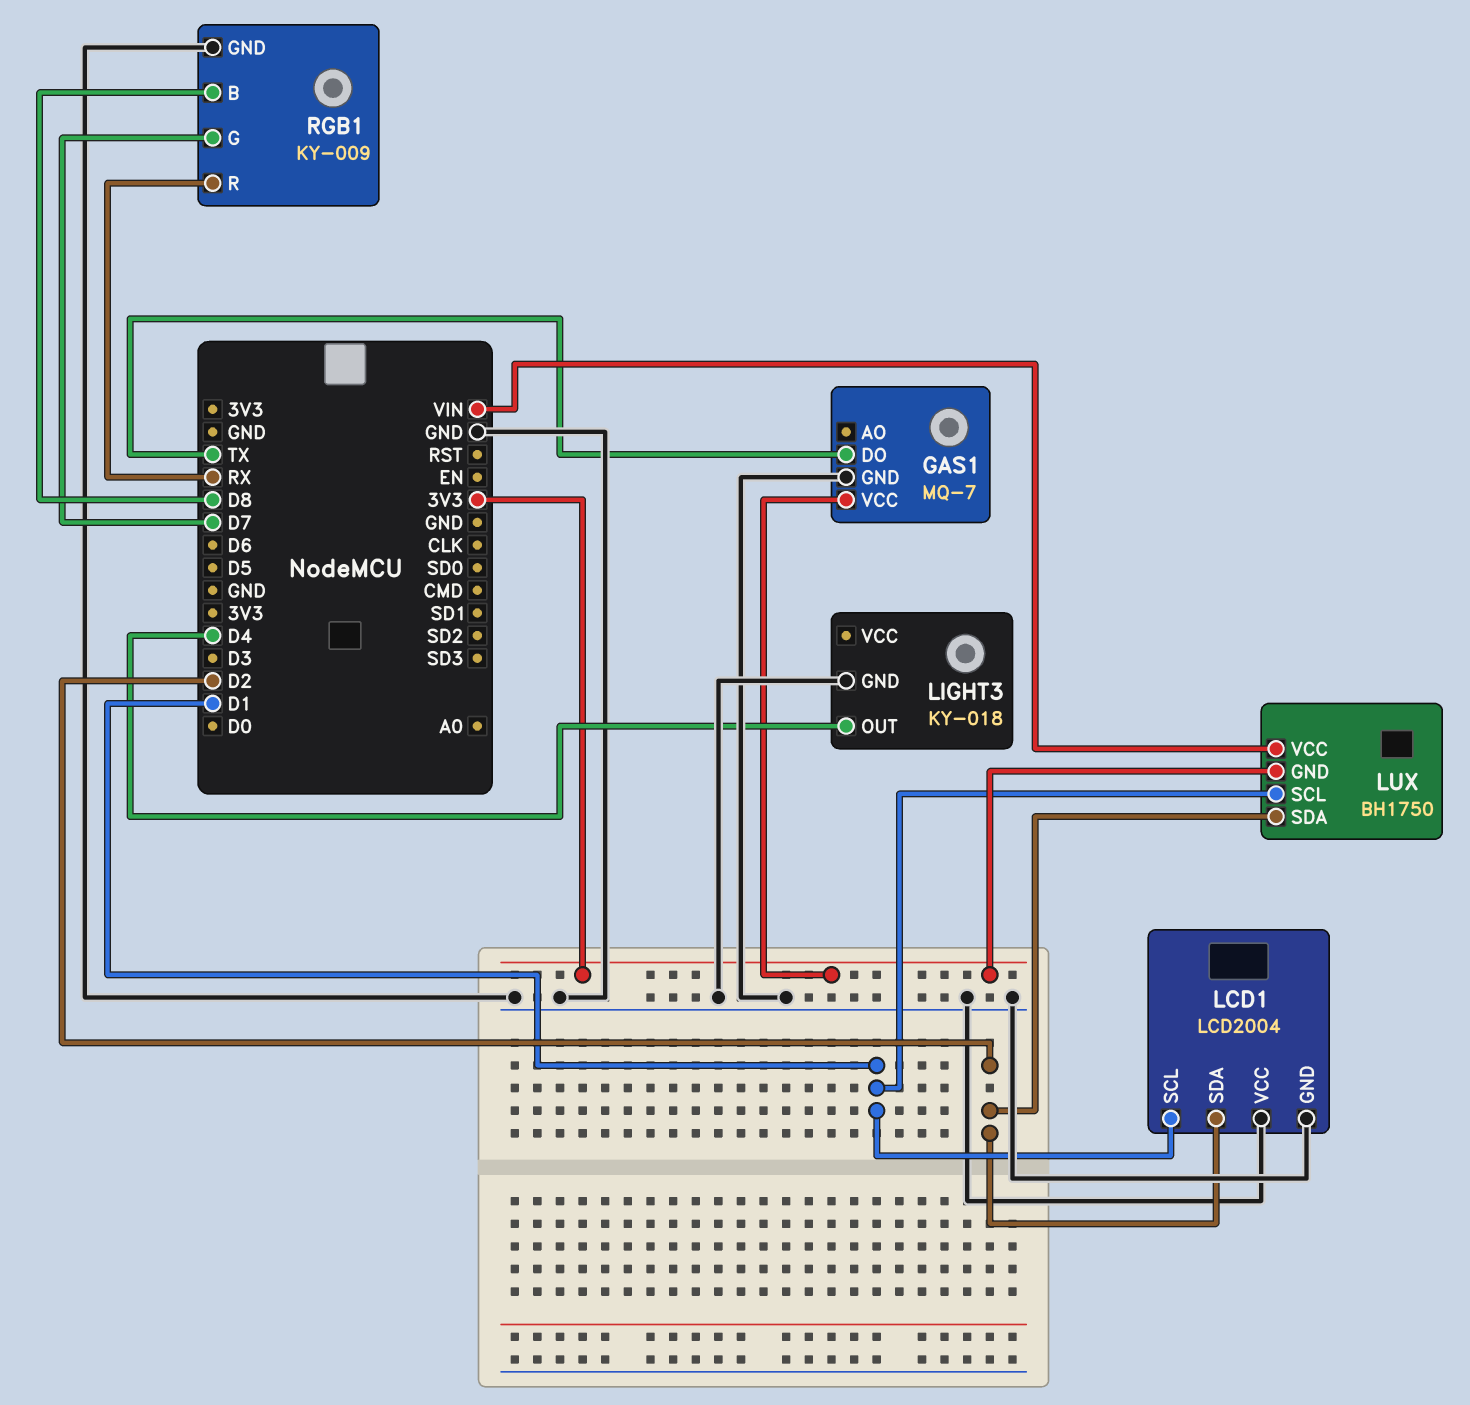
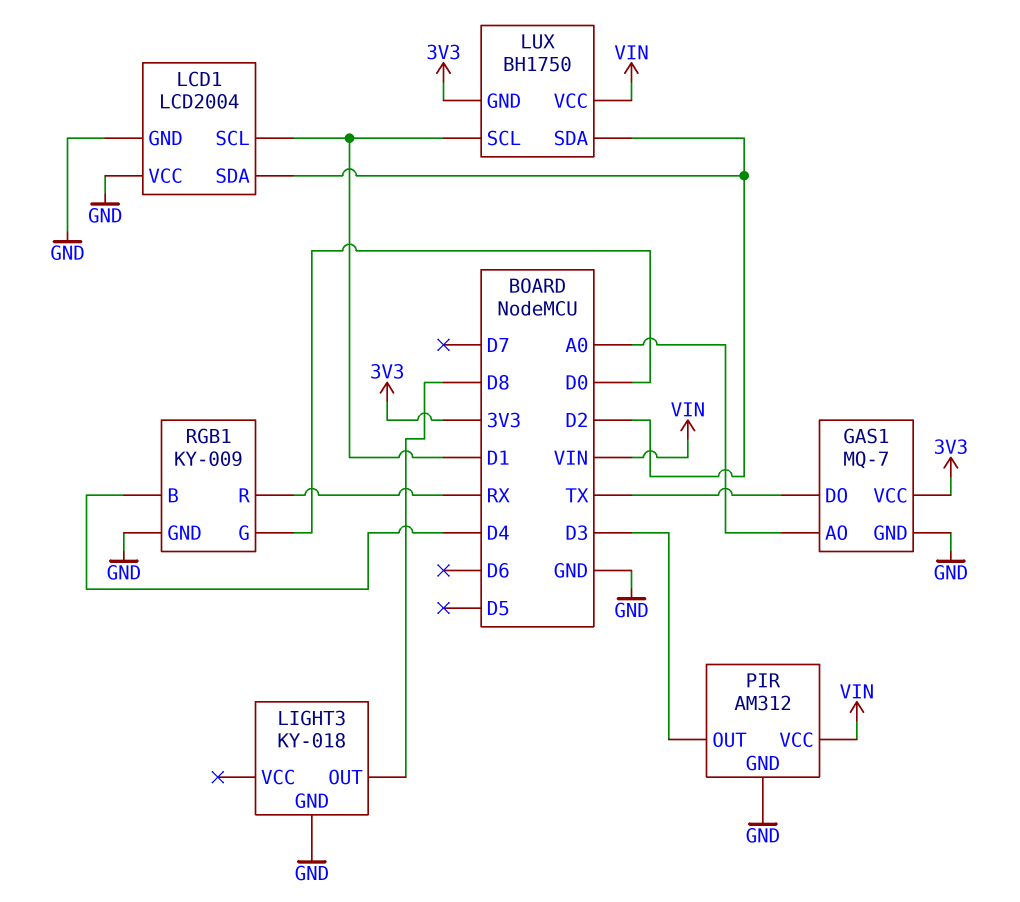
GAS1 pin AO: none -> A0
LIGHT3 pin OUT: D4 -> D8
PIR: none -> AM312
PIR pin GND: none -> GND
PIR pin OUT: none -> D3
PIR pin VCC: none -> VIN
RGB1 pin B: D8 -> D4
RGB1 pin G: D7 -> D0

